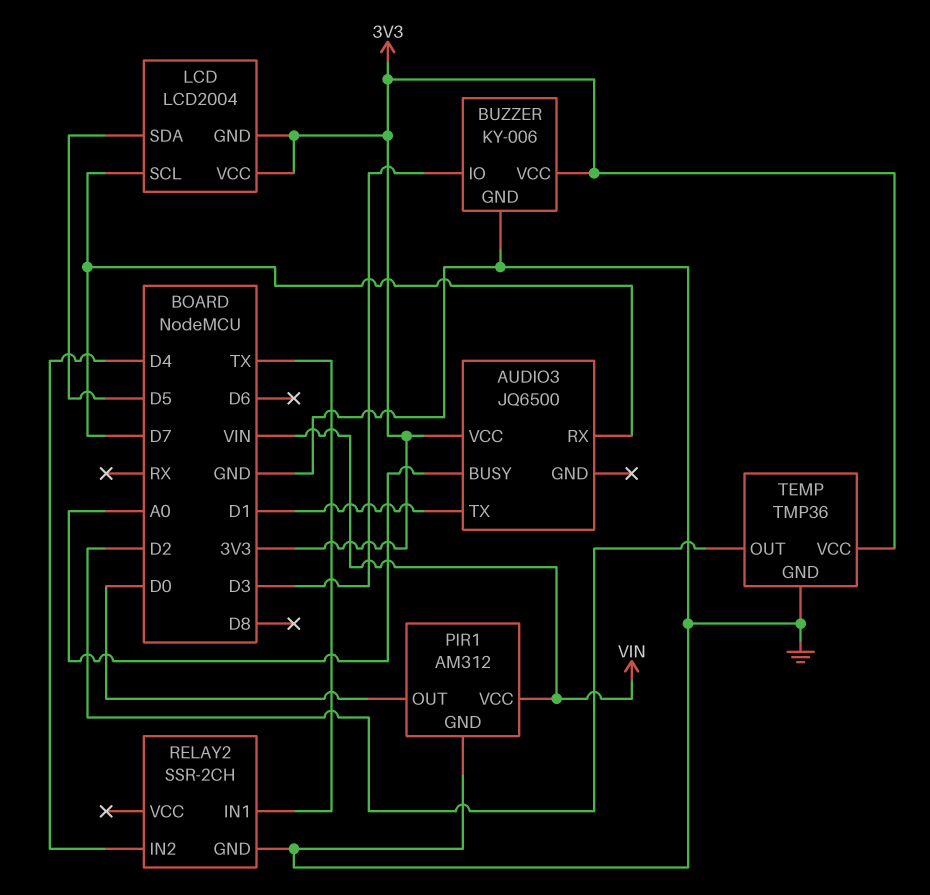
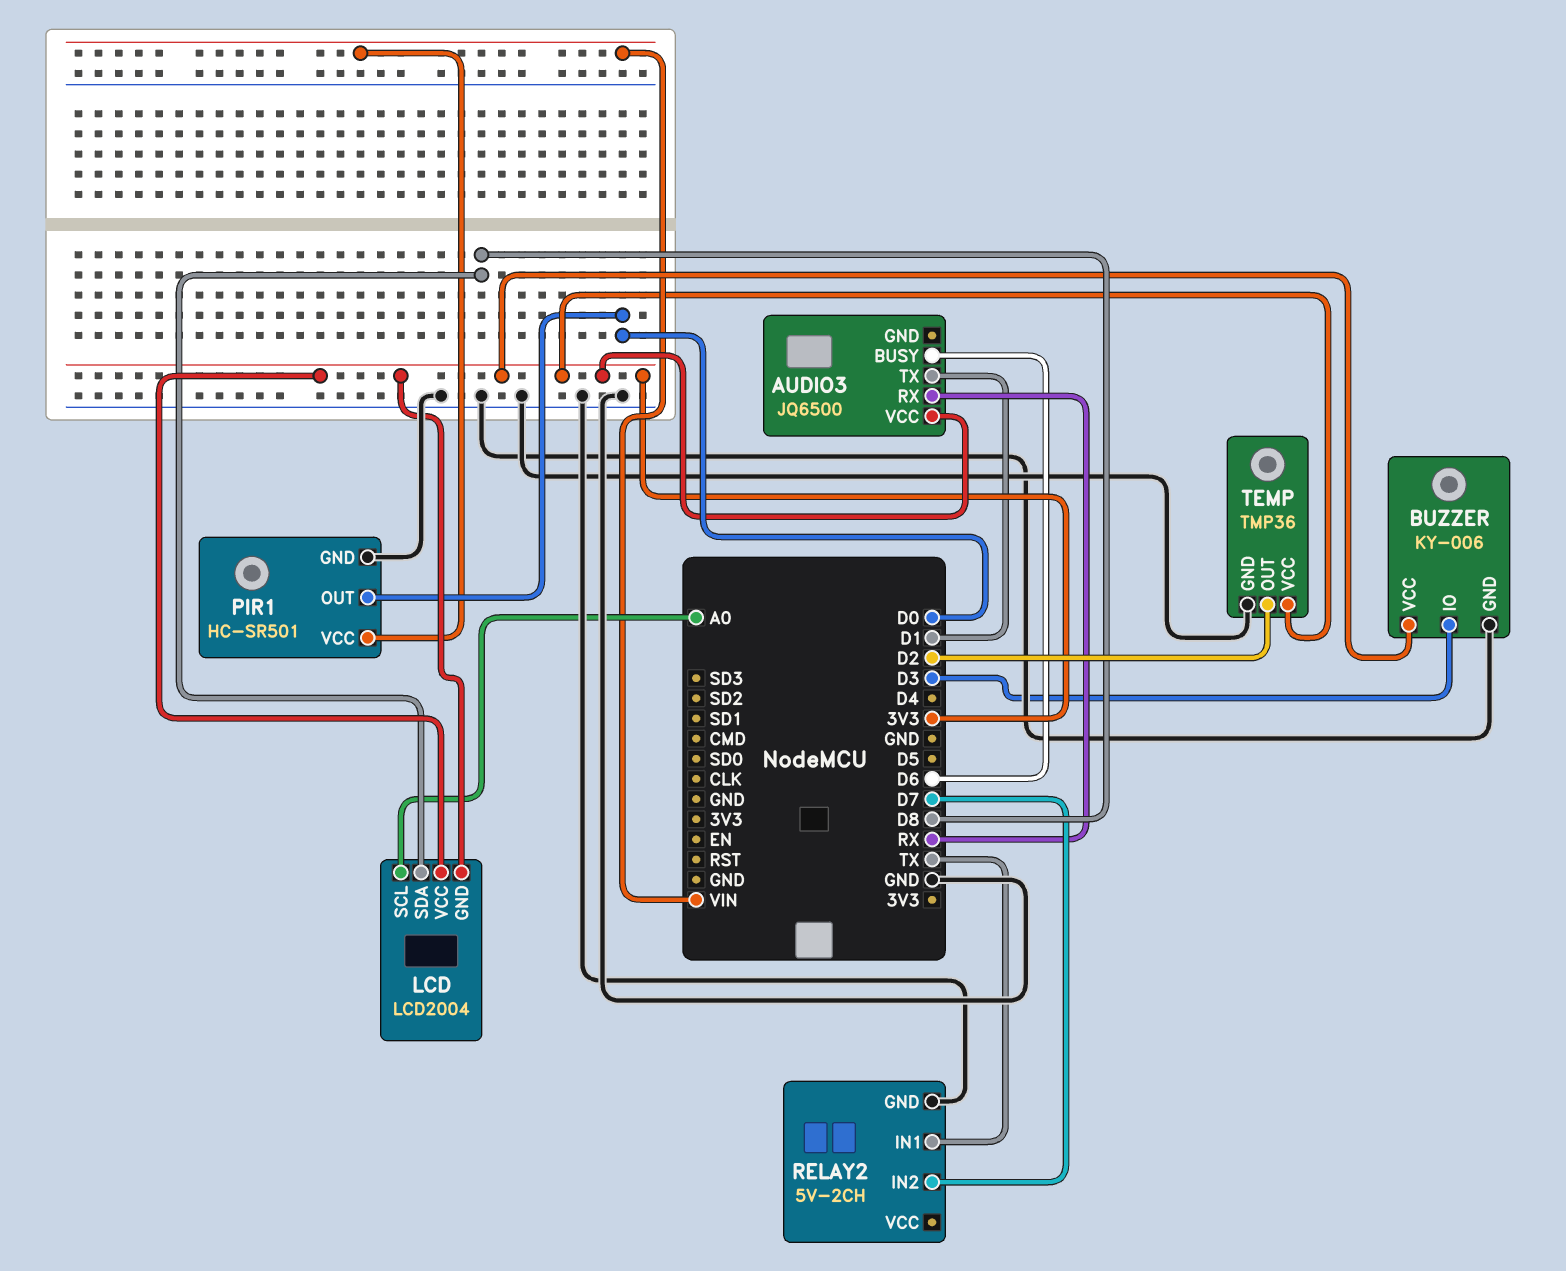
AUDIO3 pin BUSY: A0 -> D6
AUDIO3 pin RX: D7 -> RX
LCD pin SCL: D7 -> A0
LCD pin SDA: D5 -> D8
PIR1: AM312 -> HC-SR501
RELAY2: SSR-2CH -> 5V-2CH
RELAY2 pin IN2: D4 -> D7

